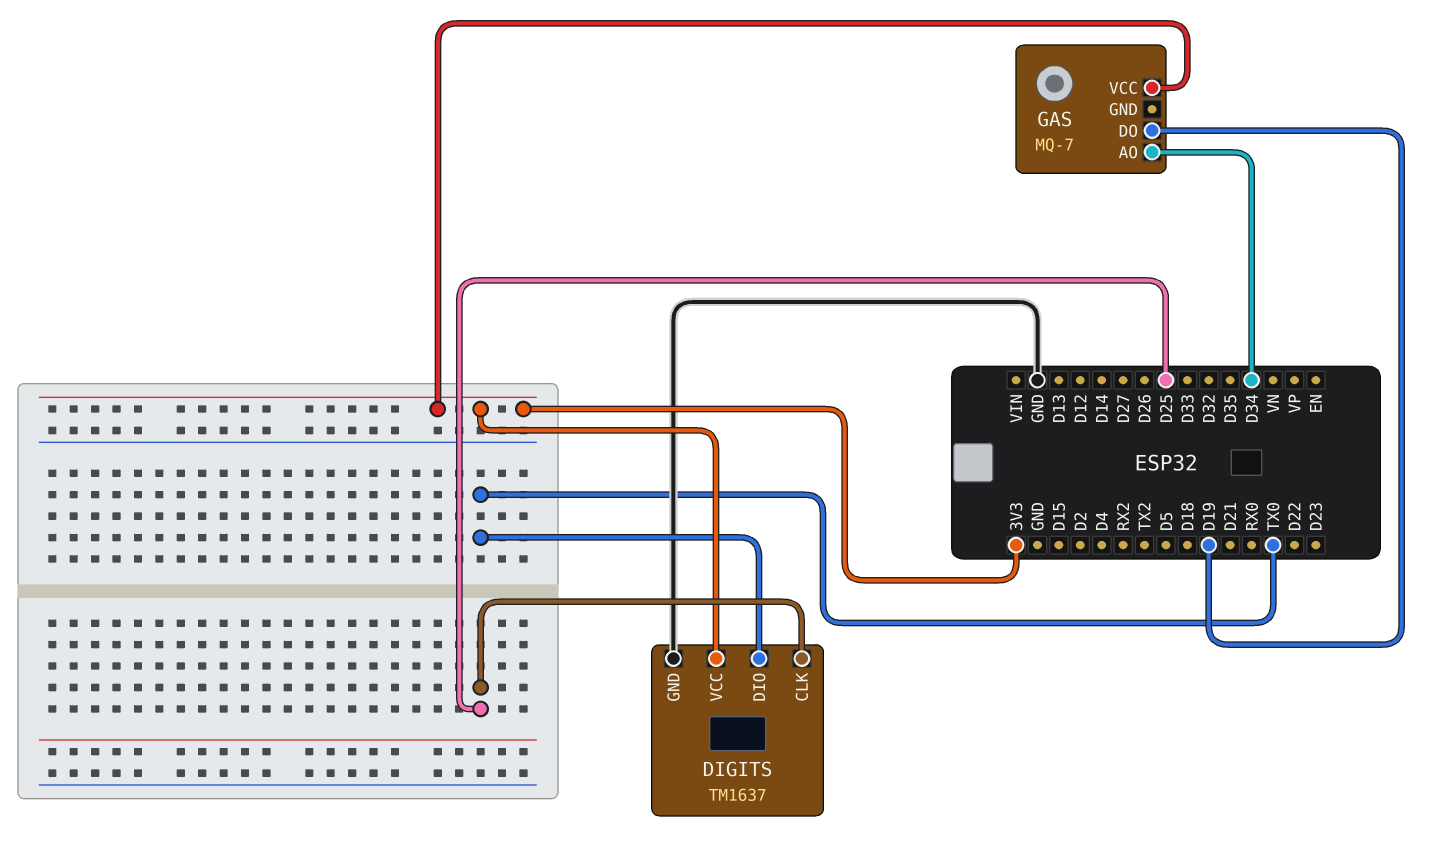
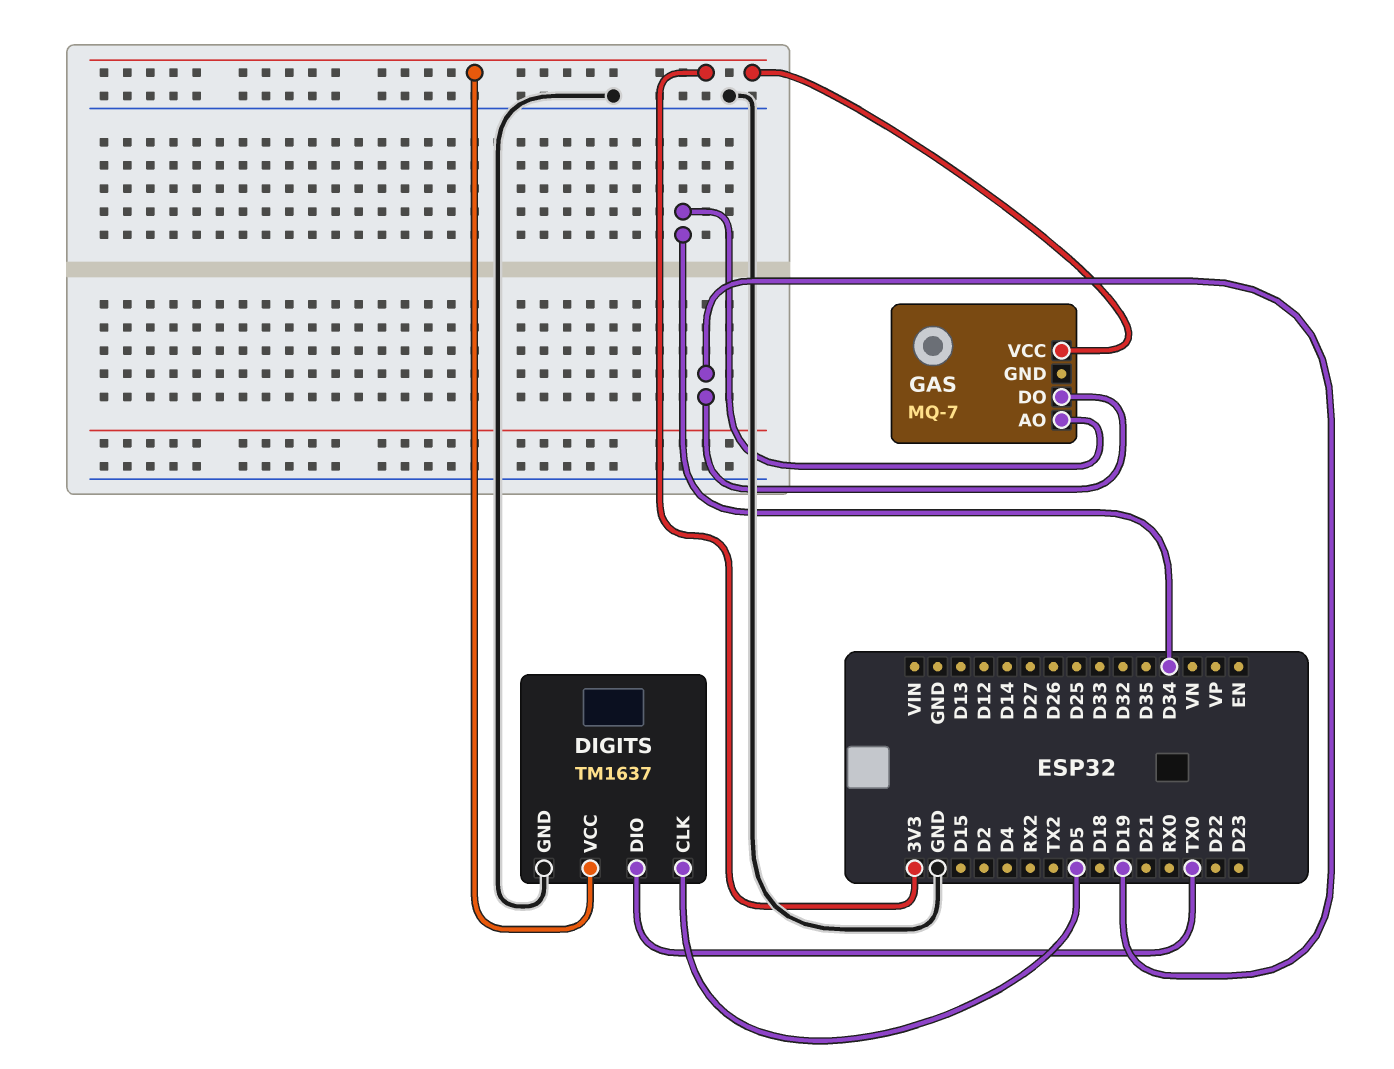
DIGITS pin CLK: D25 -> D5

